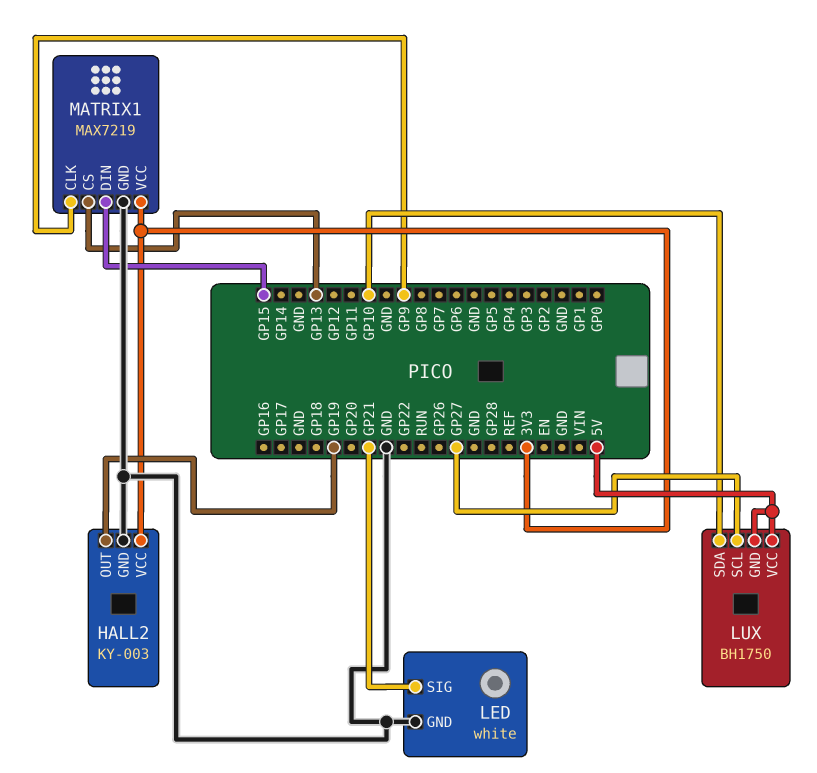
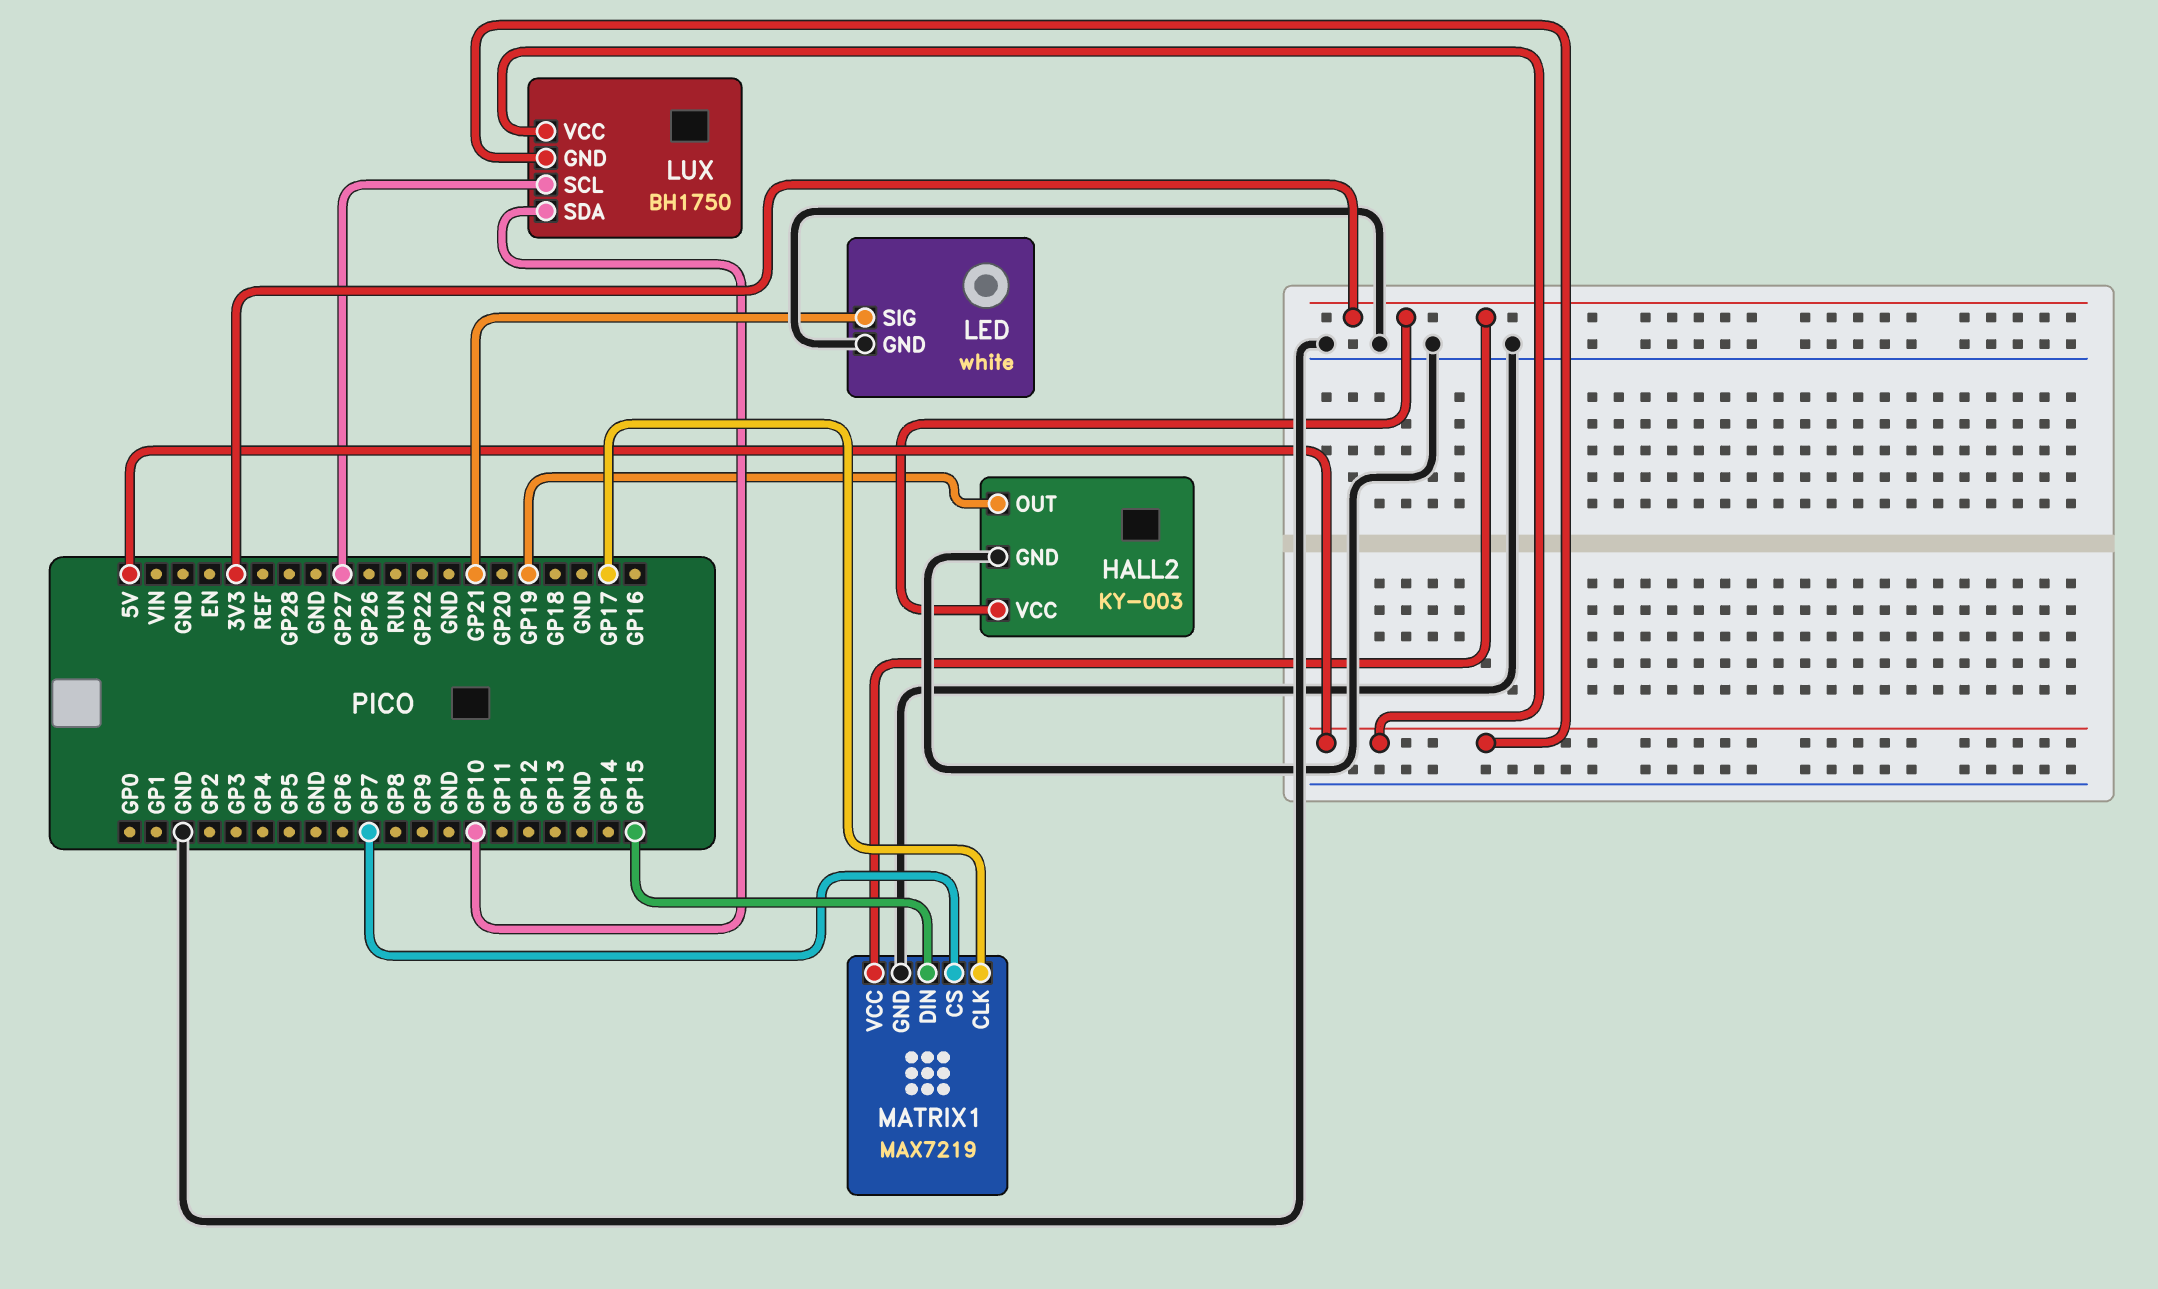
MATRIX1 pin CLK: GP9 -> GP17
MATRIX1 pin CS: GP13 -> GP7

